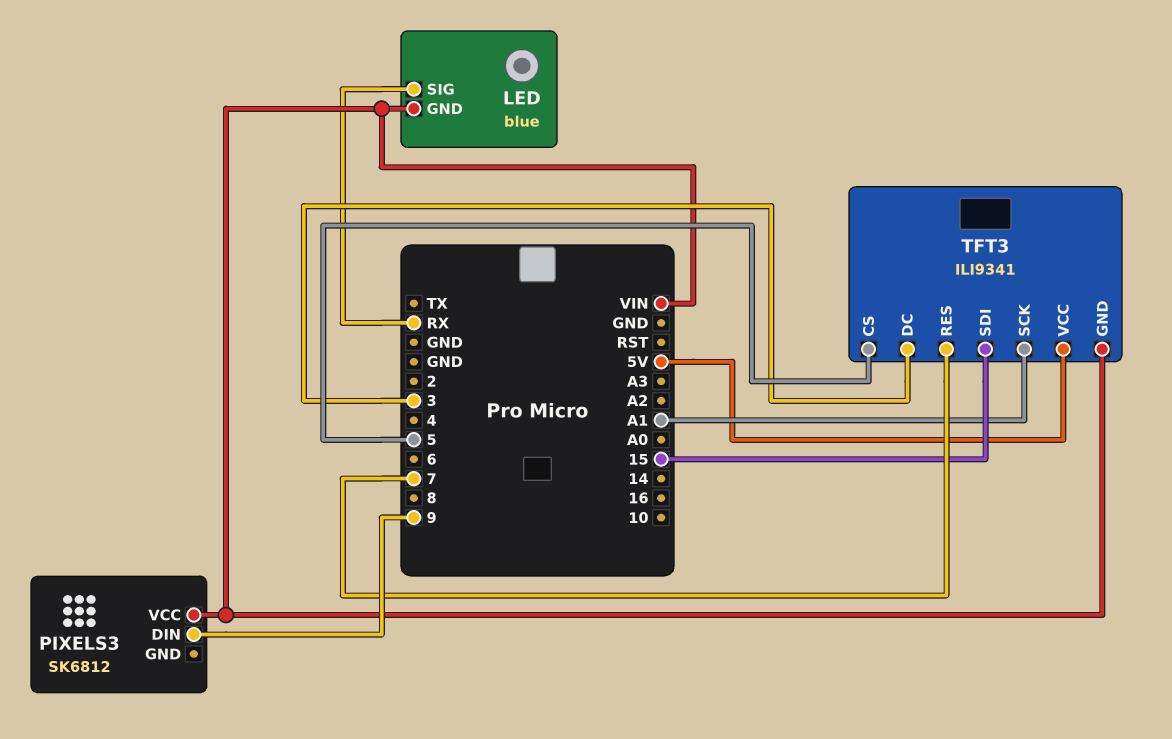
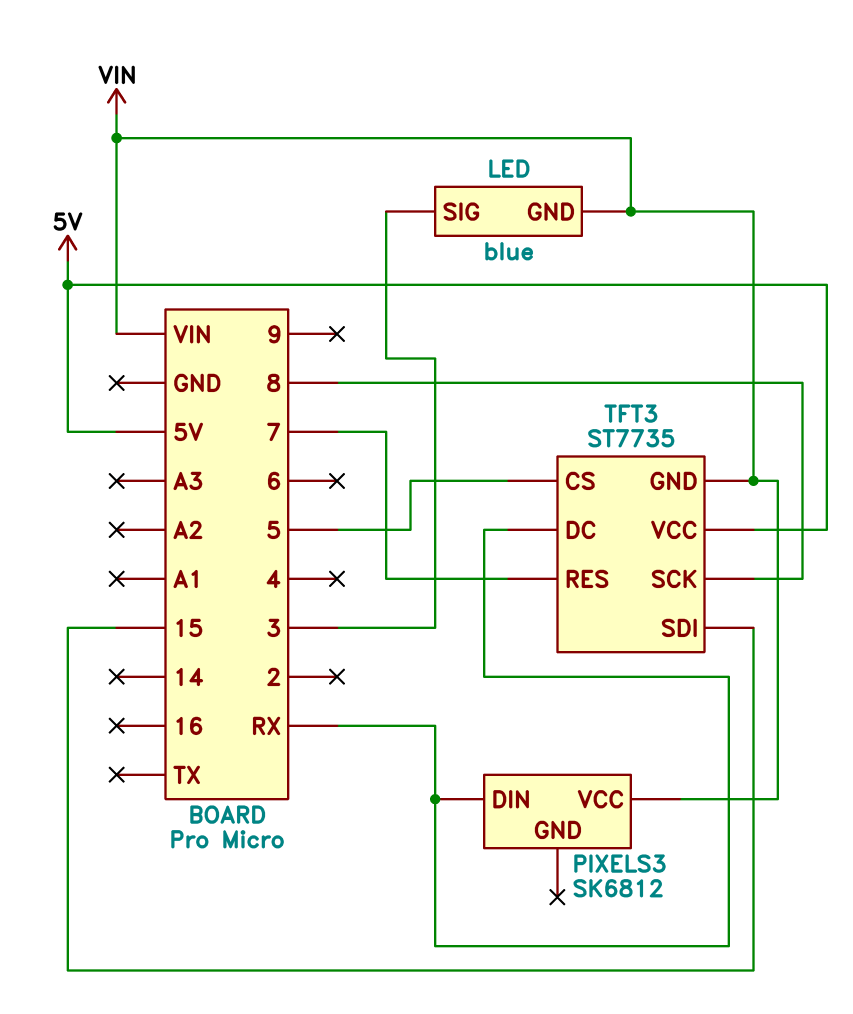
LED pin SIG: RX -> 3
PIXELS3 pin DIN: 9 -> RX
TFT3: ILI9341 -> ST7735
TFT3 pin DC: 3 -> RX
TFT3 pin SCK: A1 -> 8

